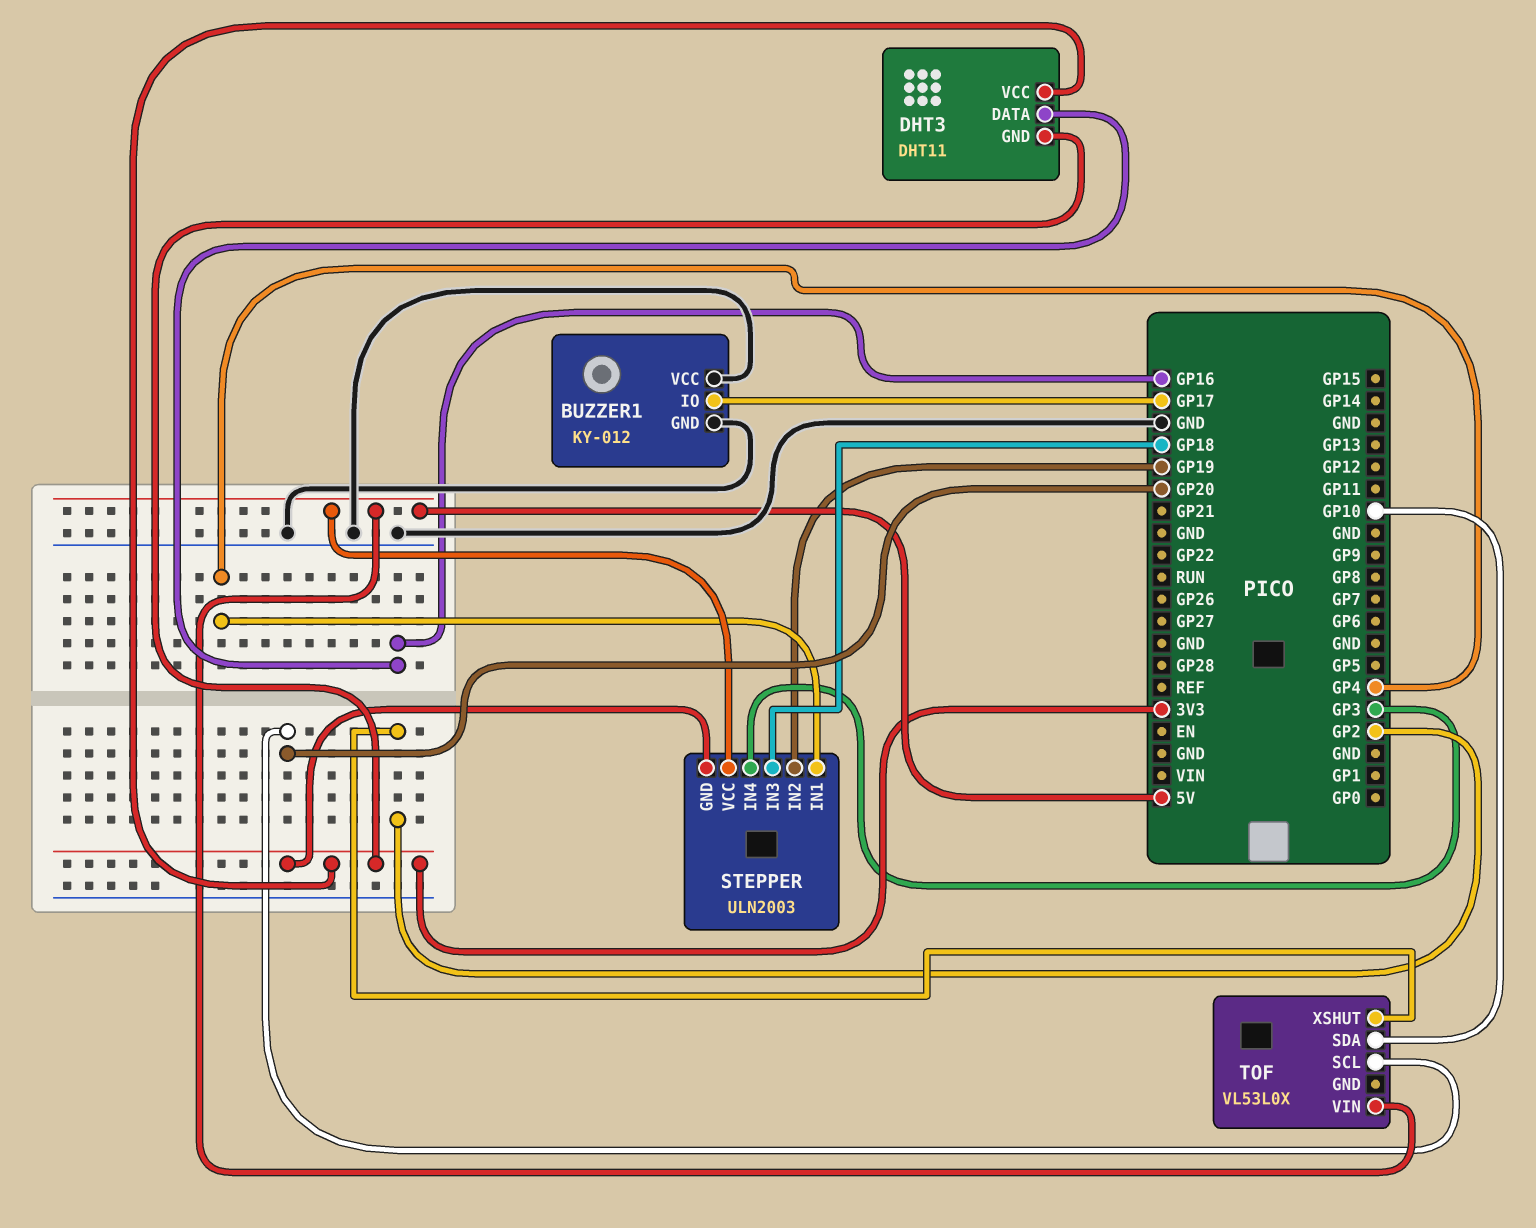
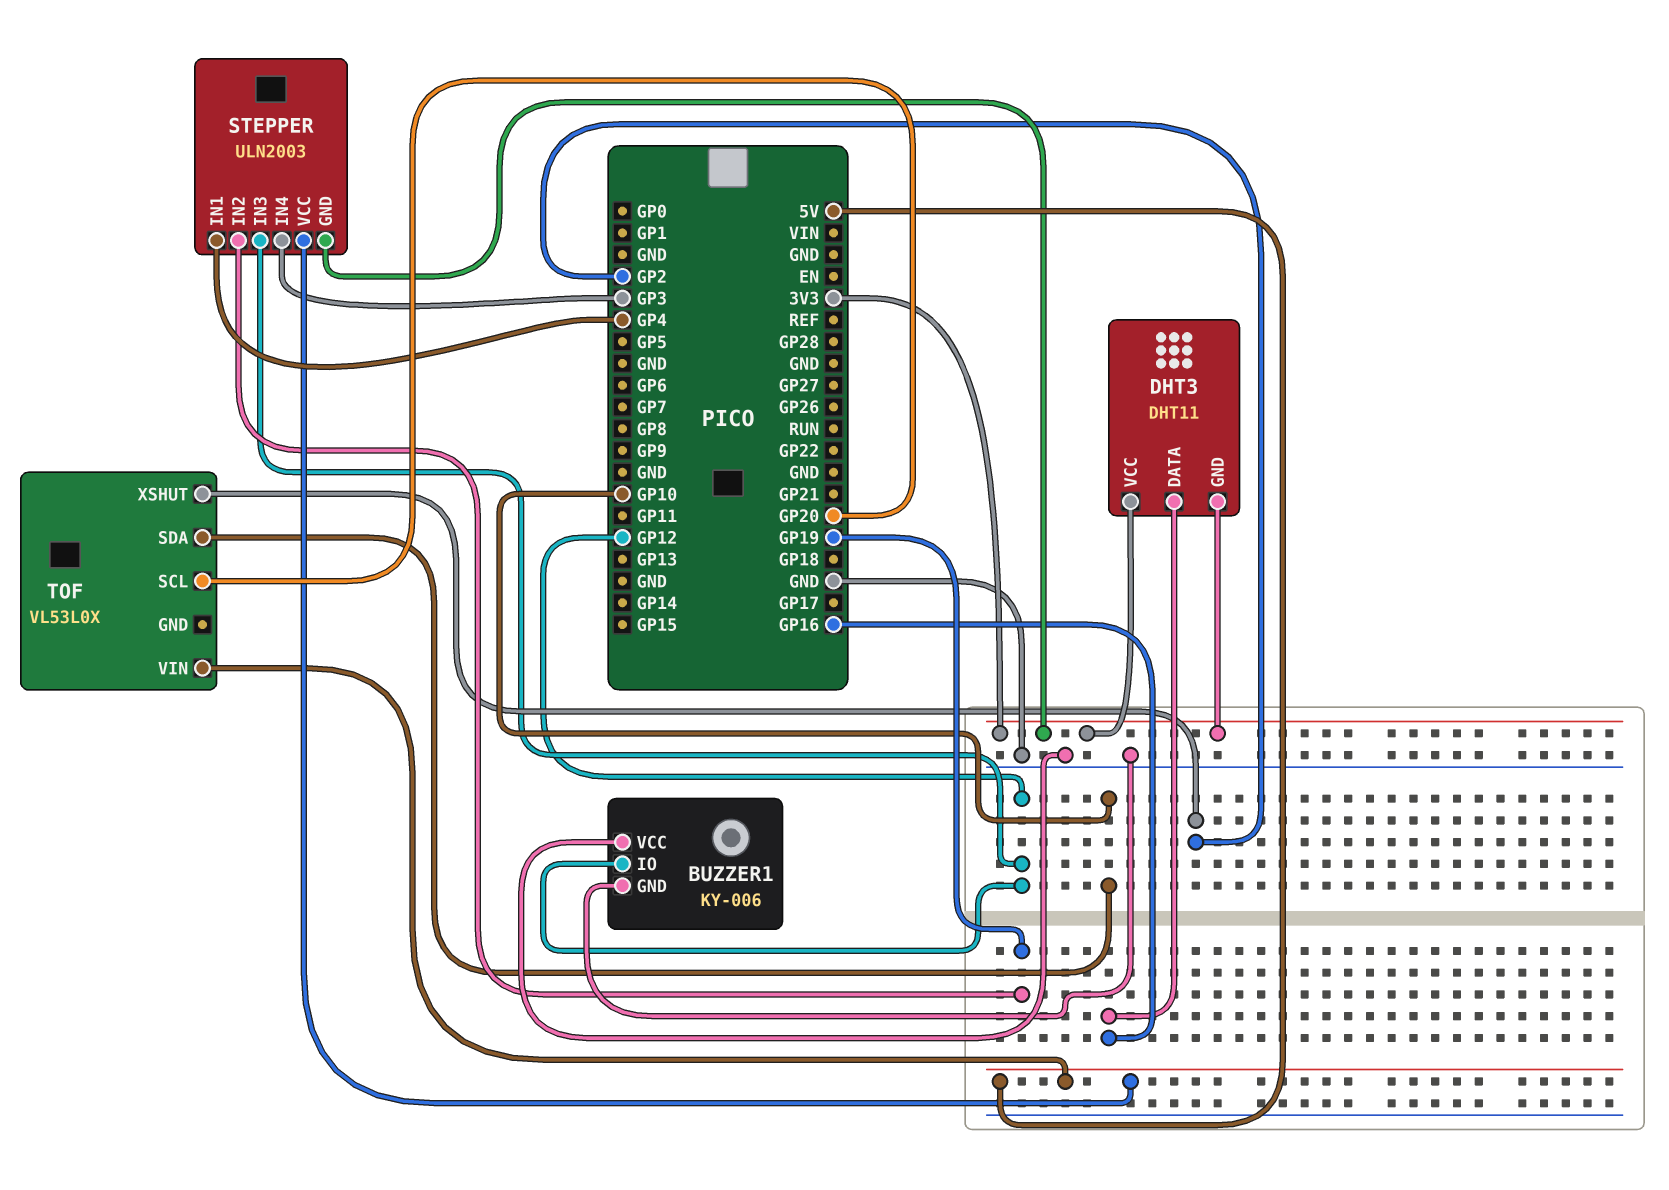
BUZZER1: KY-012 -> KY-006
BUZZER1 pin IO: GP17 -> GP12
STEPPER pin IN3: GP18 -> GP12

